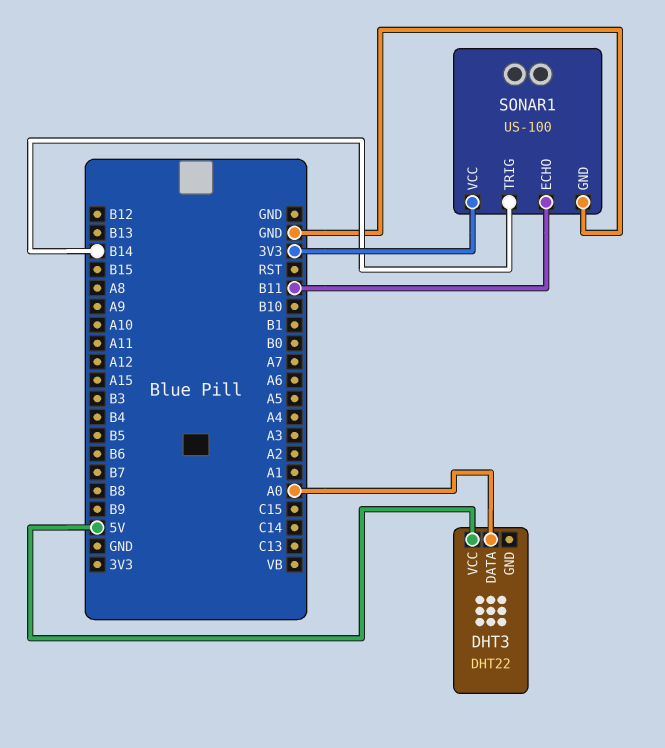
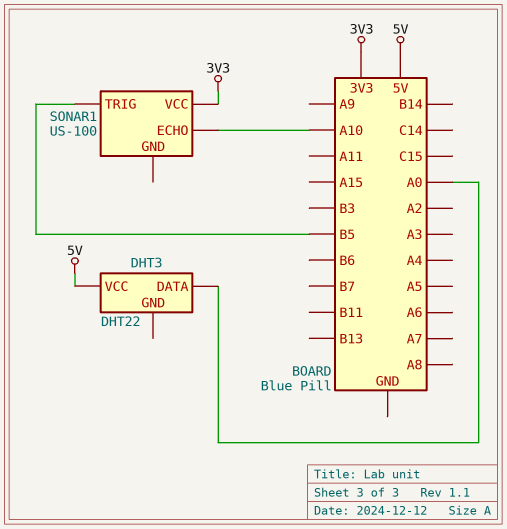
SONAR1 pin ECHO: B11 -> A10
SONAR1 pin GND: GND -> none
SONAR1 pin TRIG: B14 -> B5

